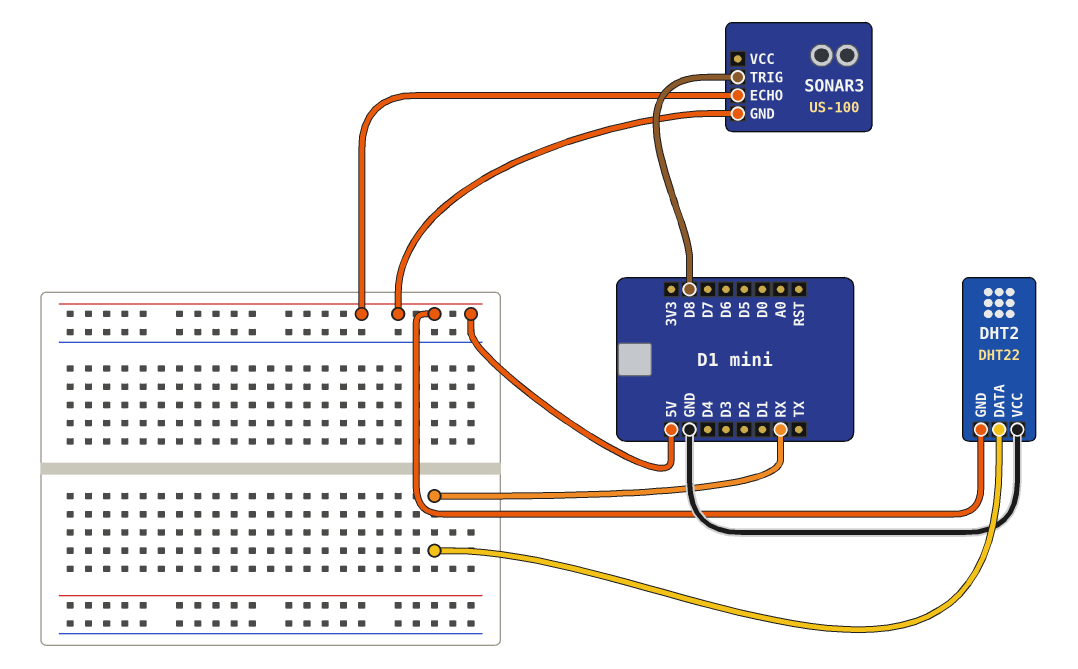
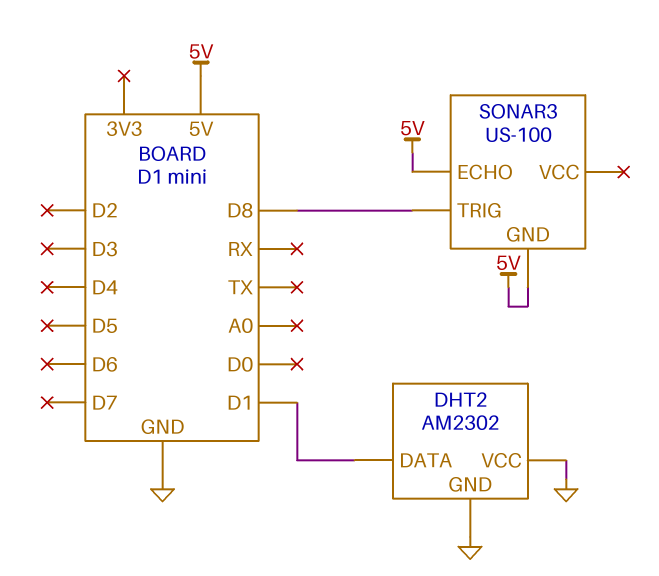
DHT2: DHT22 -> AM2302
DHT2 pin DATA: RX -> D1
DHT2 pin GND: 5V -> GND

